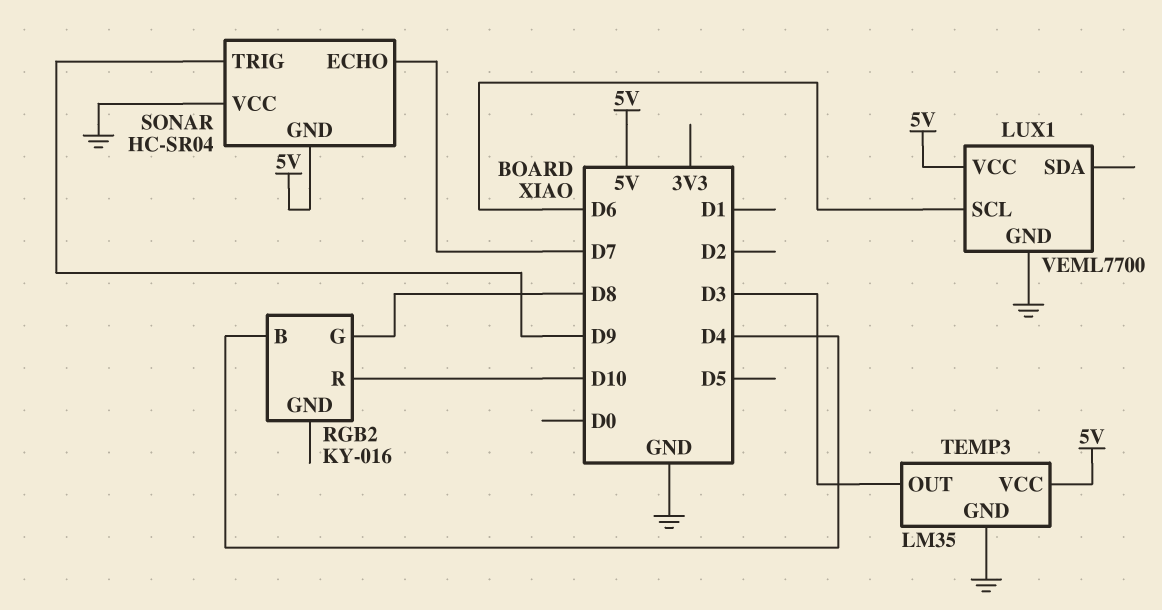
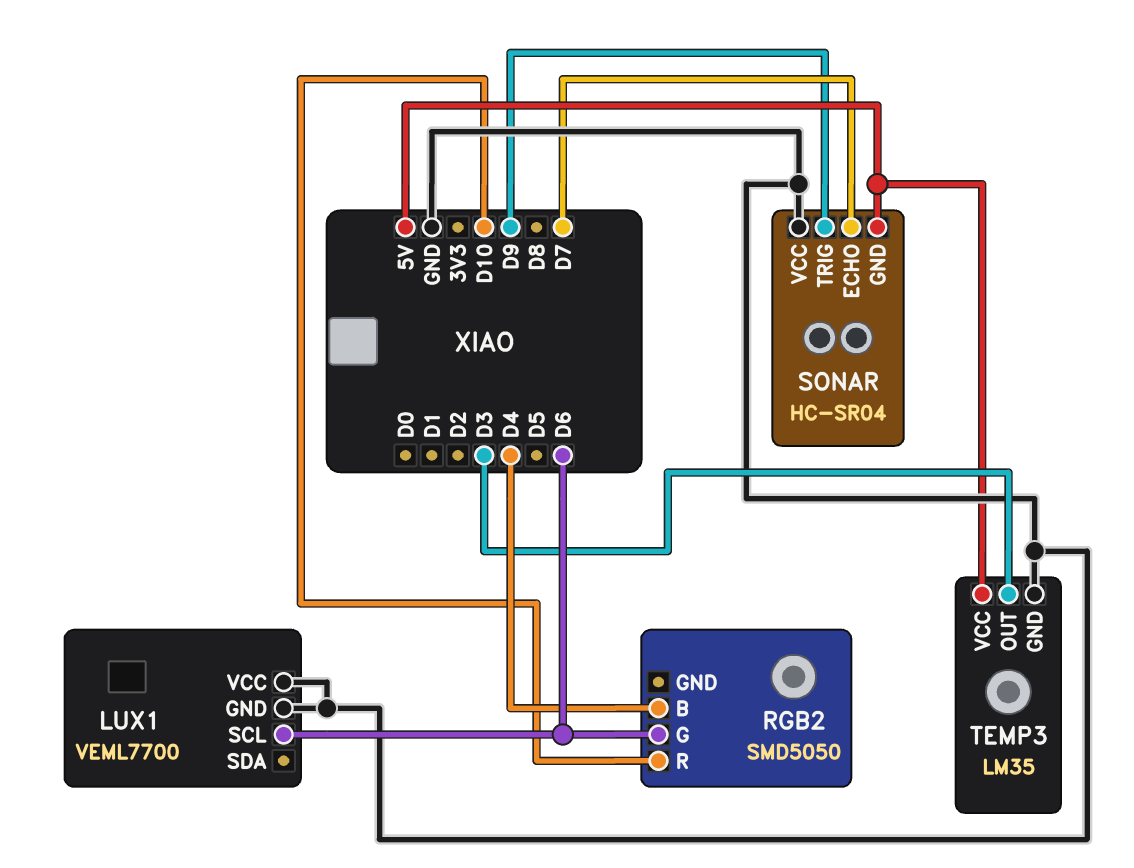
LUX1 pin VCC: 5V -> GND
RGB2: KY-016 -> SMD5050
RGB2 pin G: D8 -> D6

